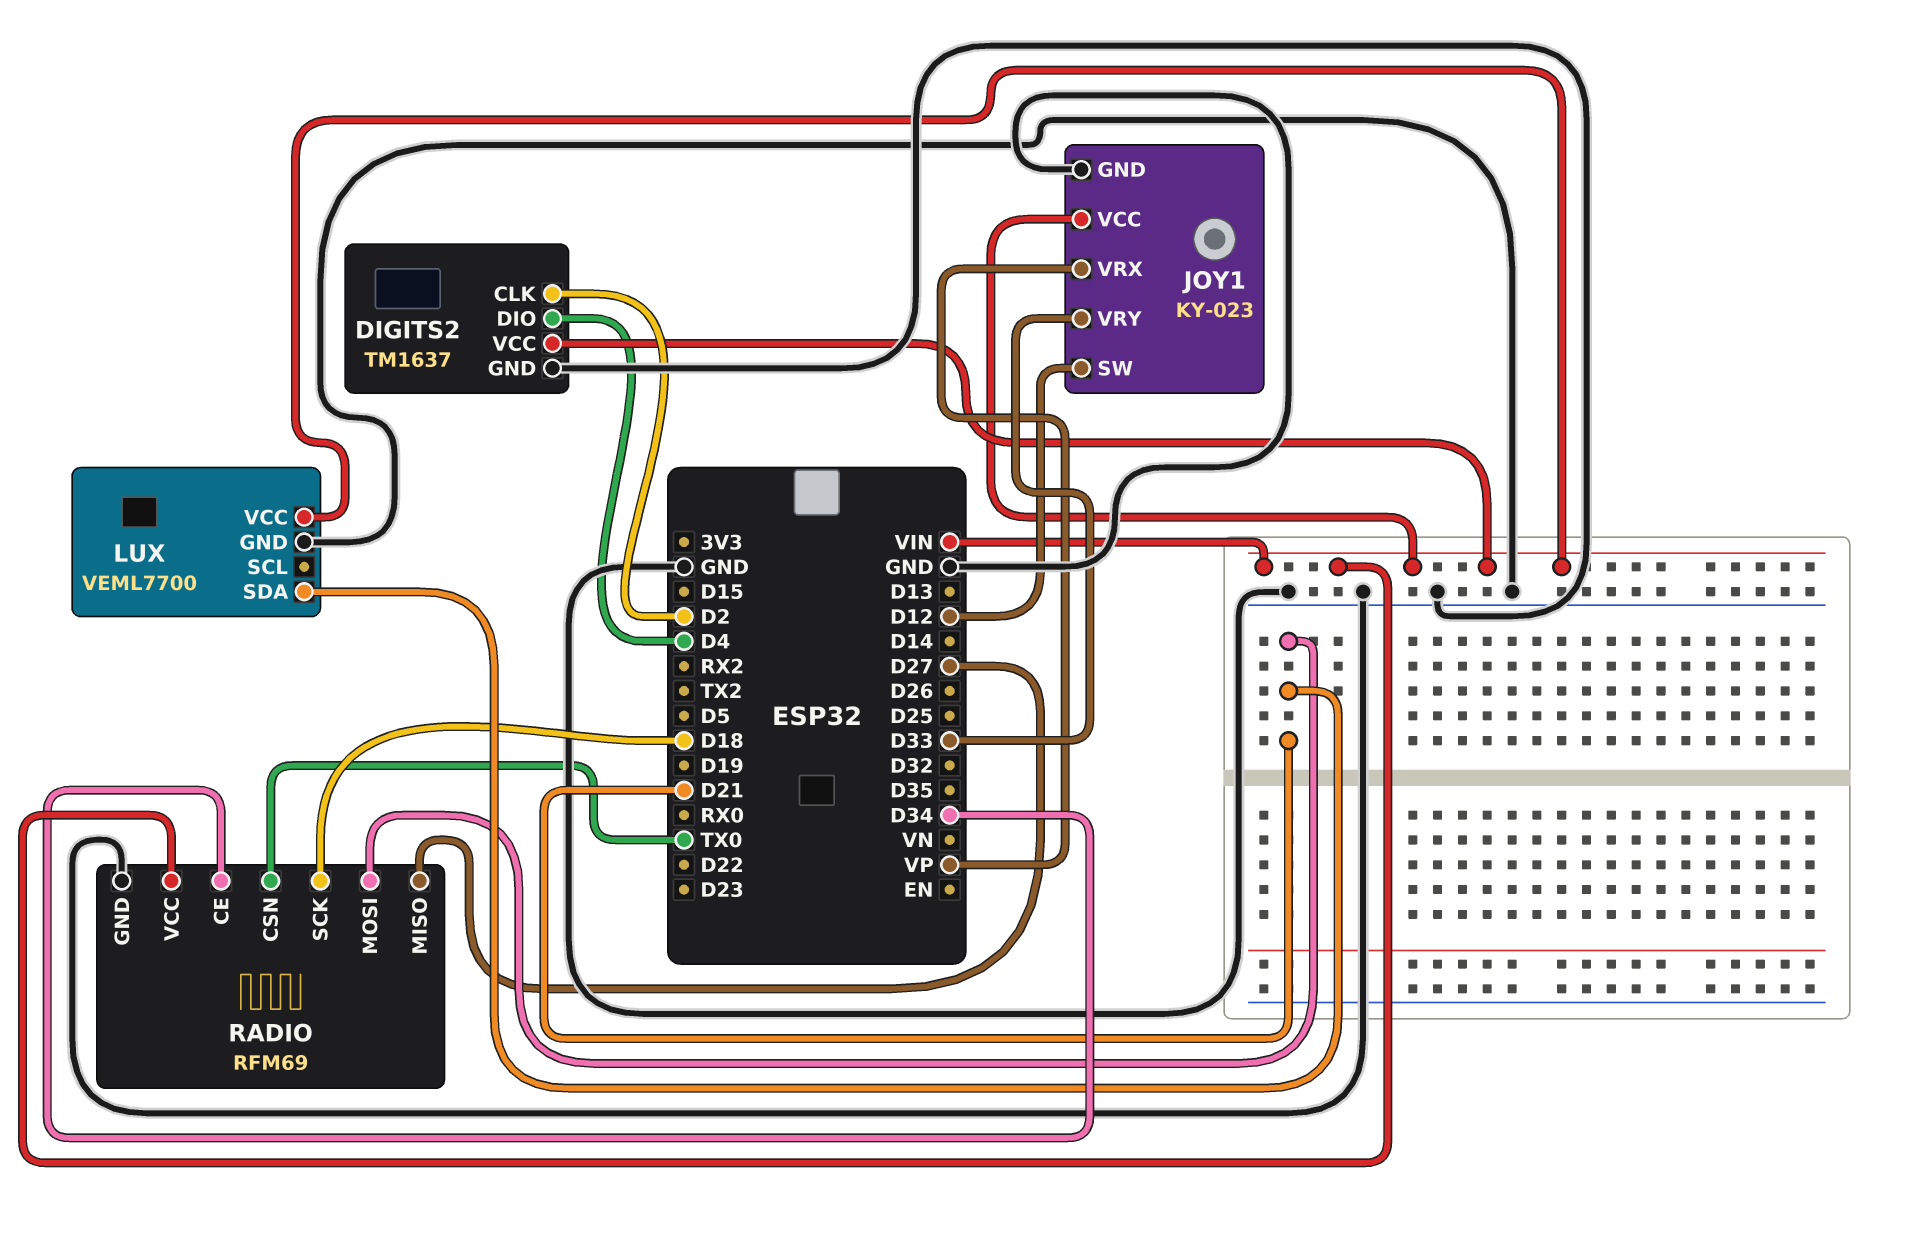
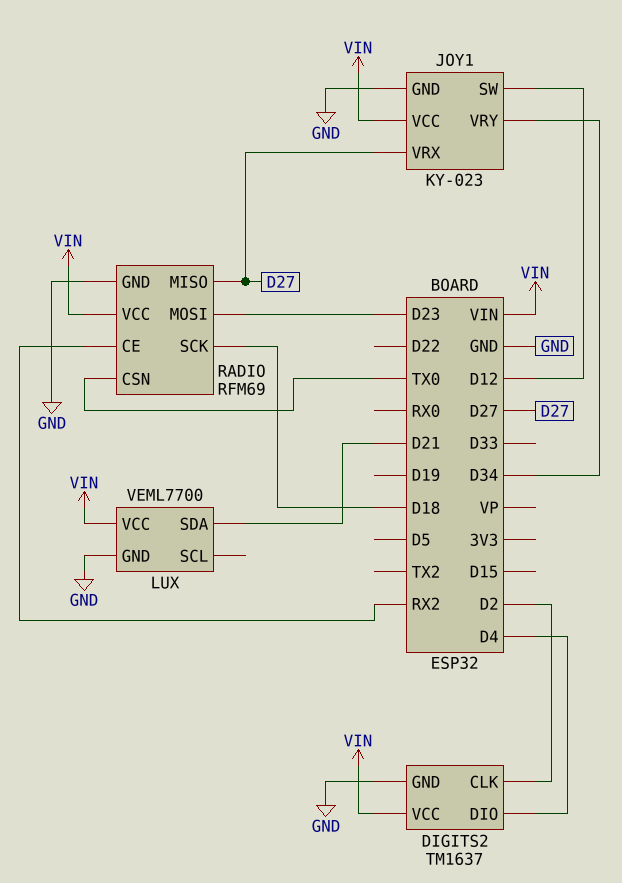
JOY1 pin VRX: VP -> D27
JOY1 pin VRY: D33 -> D34
RADIO pin CE: D34 -> RX2
RADIO pin MOSI: D21 -> D23

